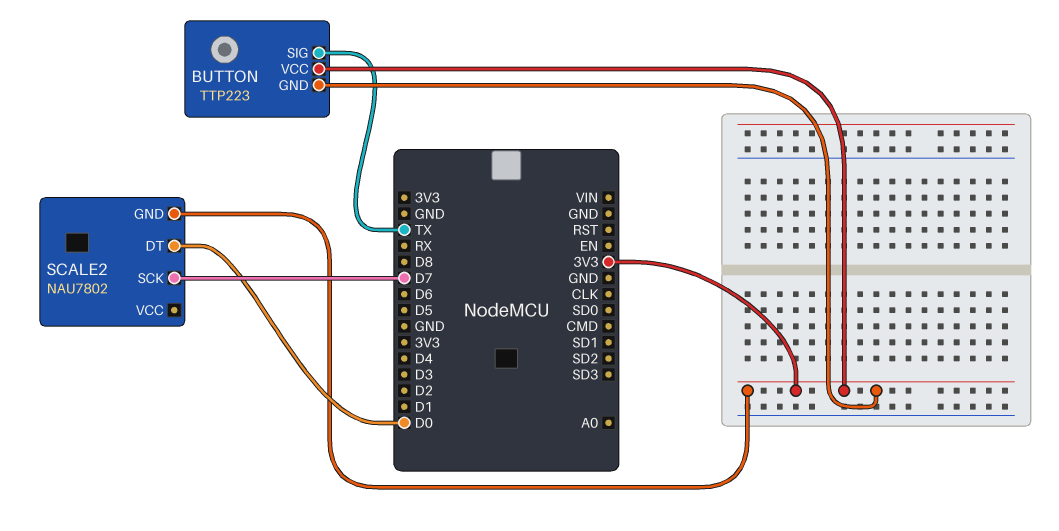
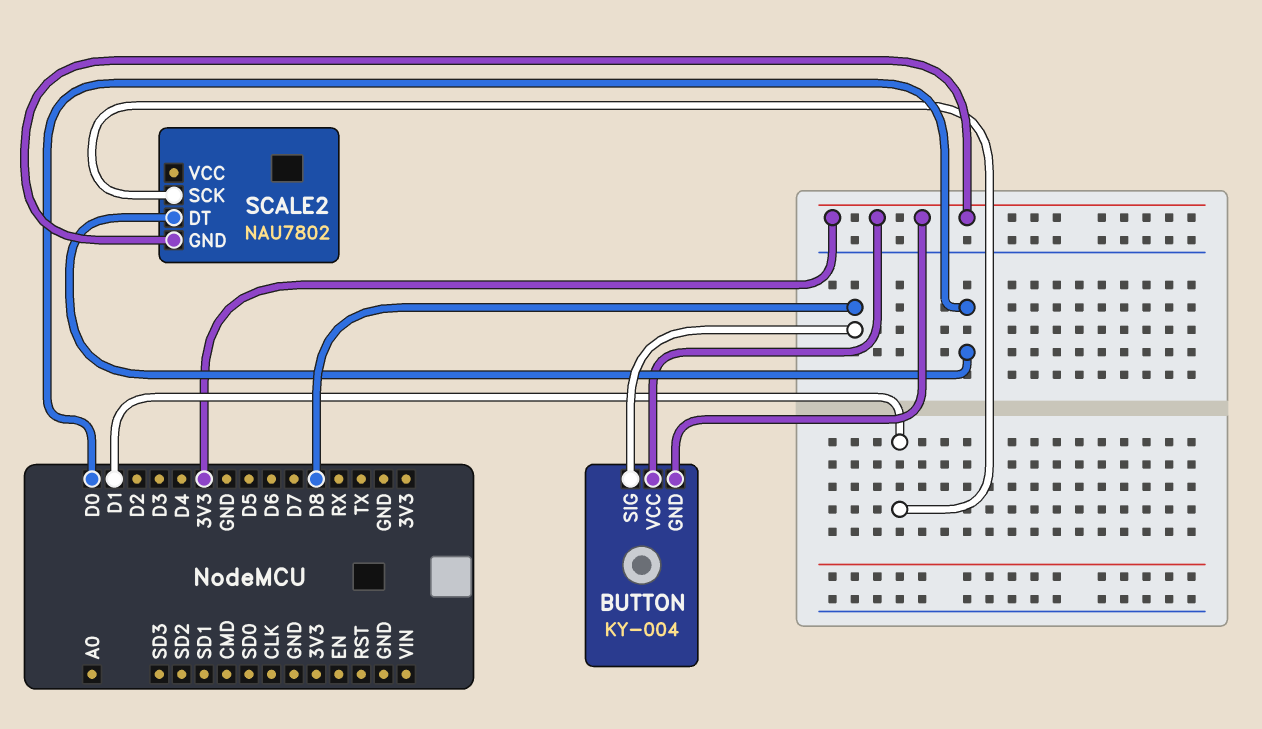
BUTTON: TTP223 -> KY-004
BUTTON pin SIG: TX -> D8
SCALE2 pin SCK: D7 -> D1

